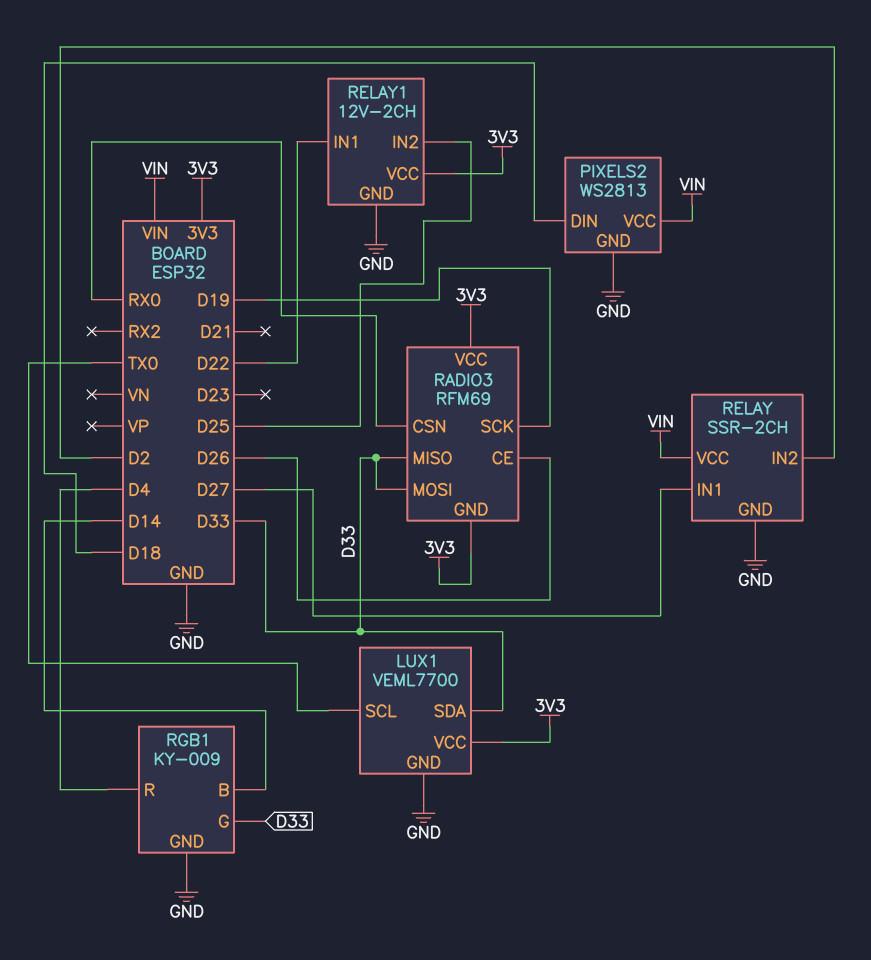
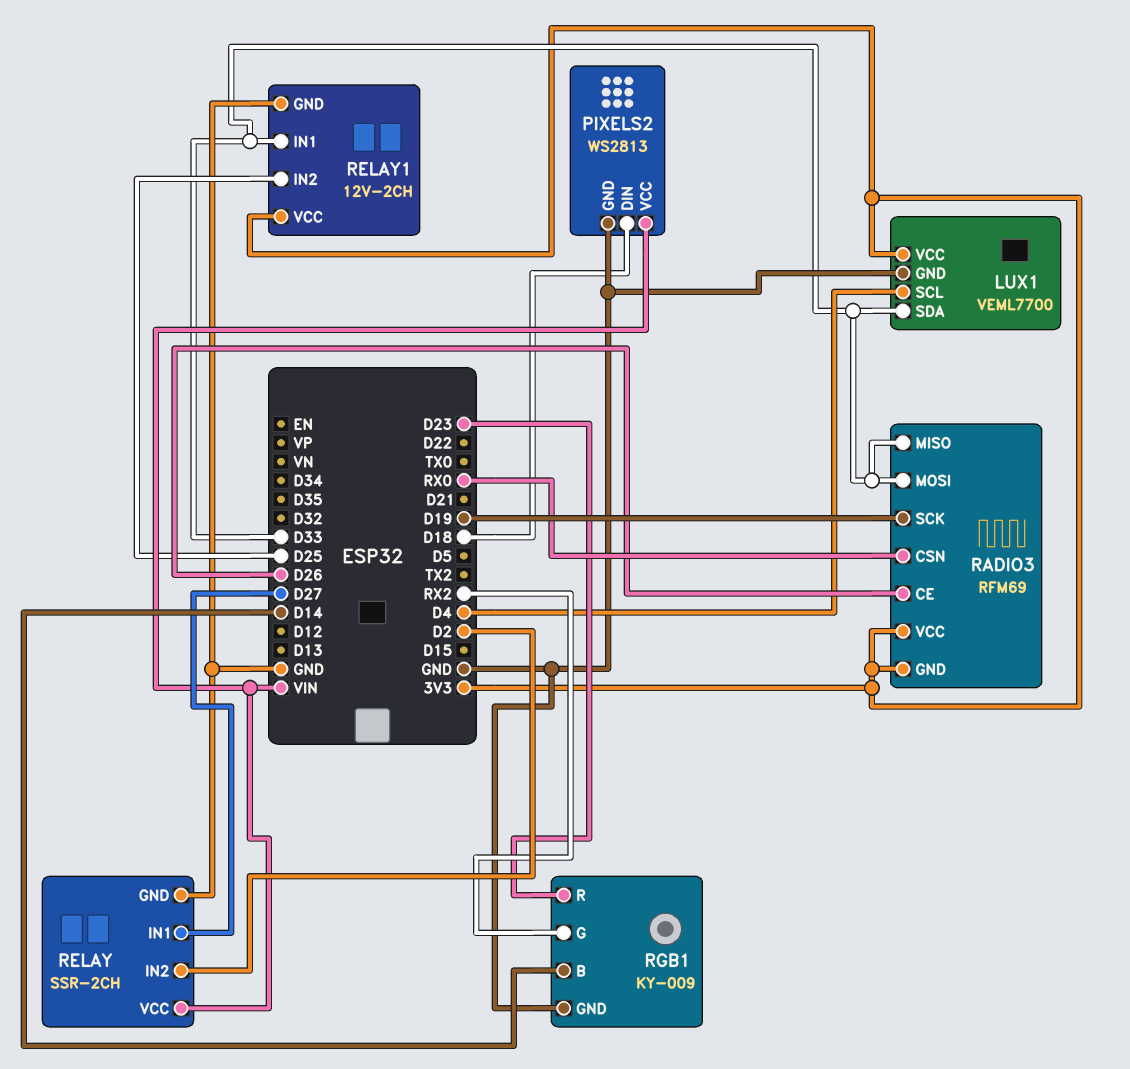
LUX1 pin SCL: TX0 -> D4
RELAY1 pin IN1: D22 -> D33
RGB1 pin G: D33 -> RX2
RGB1 pin R: D4 -> D23

